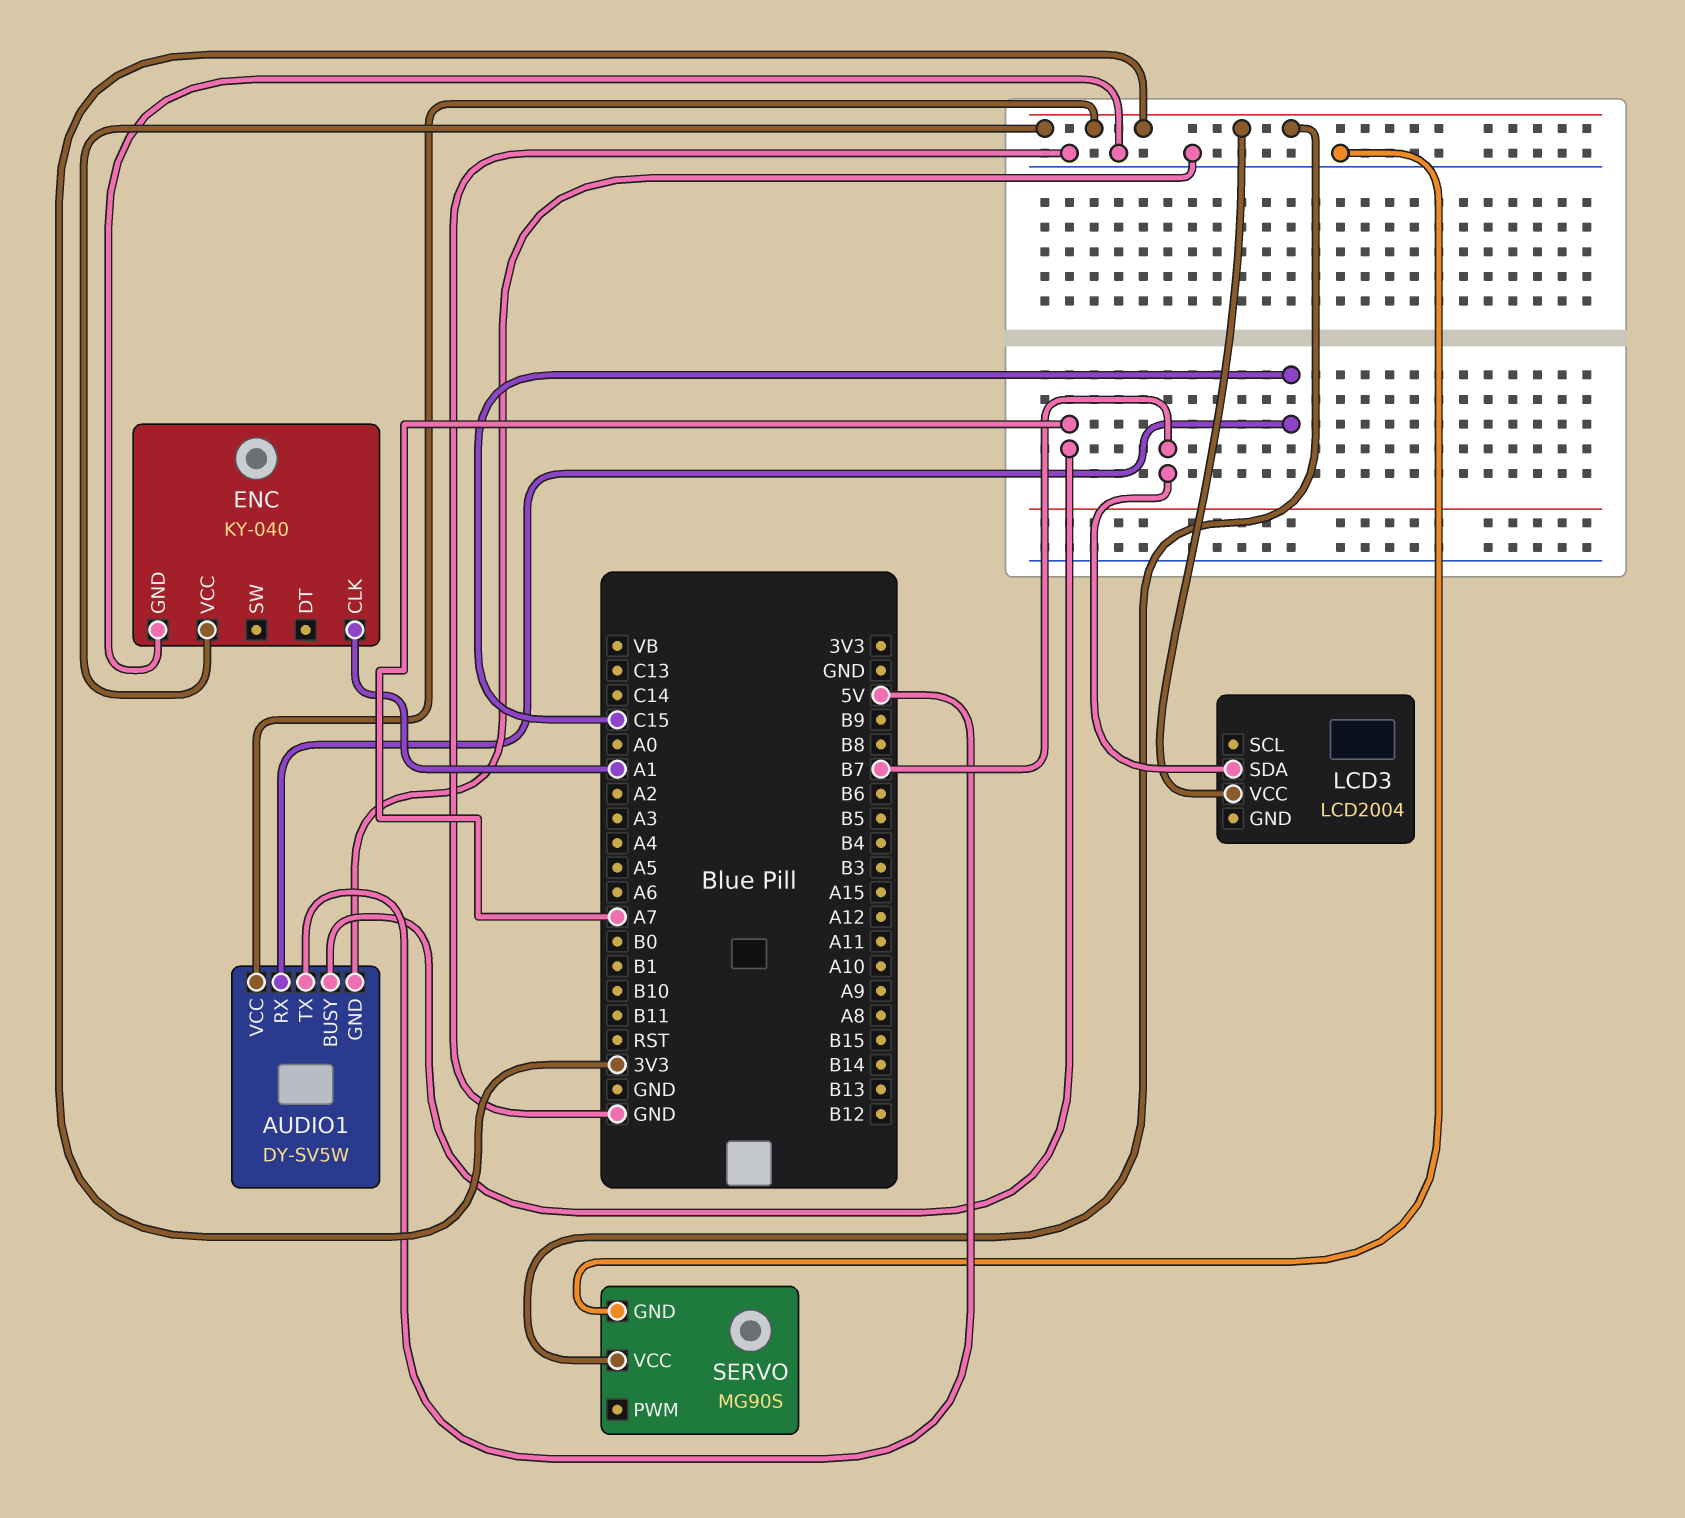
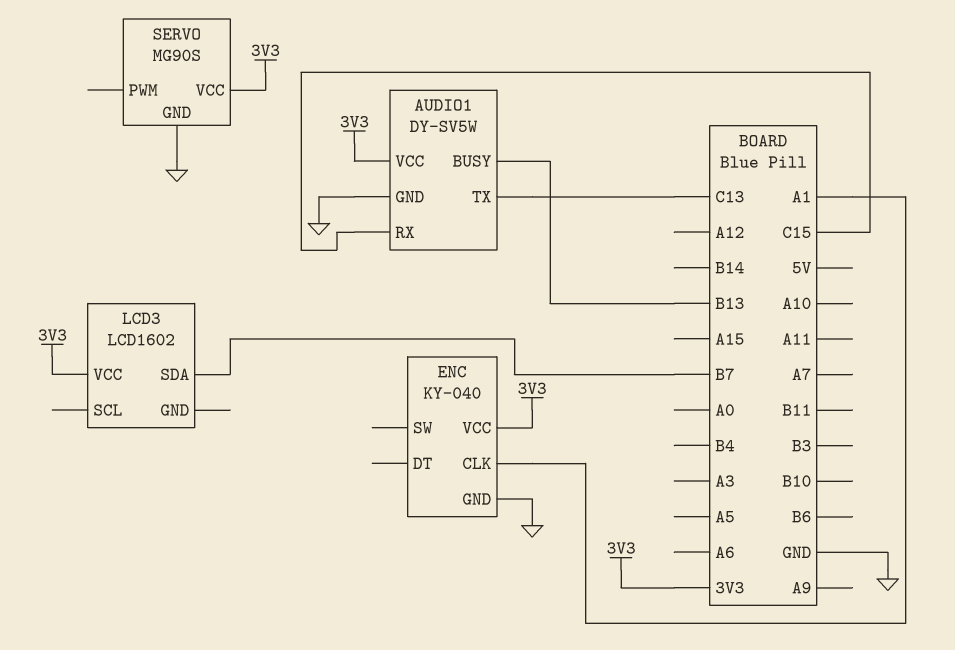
AUDIO1 pin BUSY: A7 -> B13
AUDIO1 pin TX: 5V -> C13
LCD3: LCD2004 -> LCD1602

